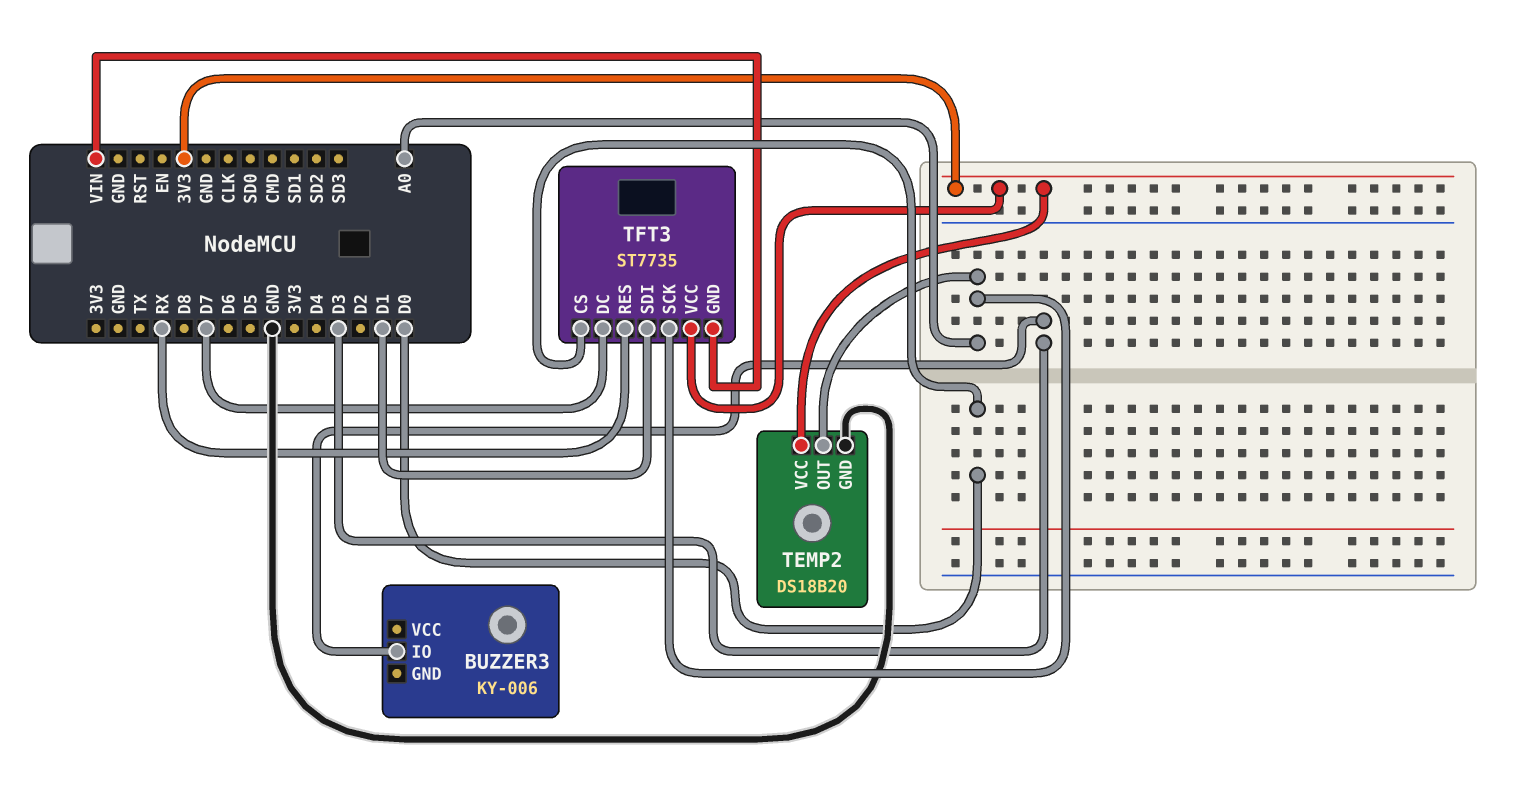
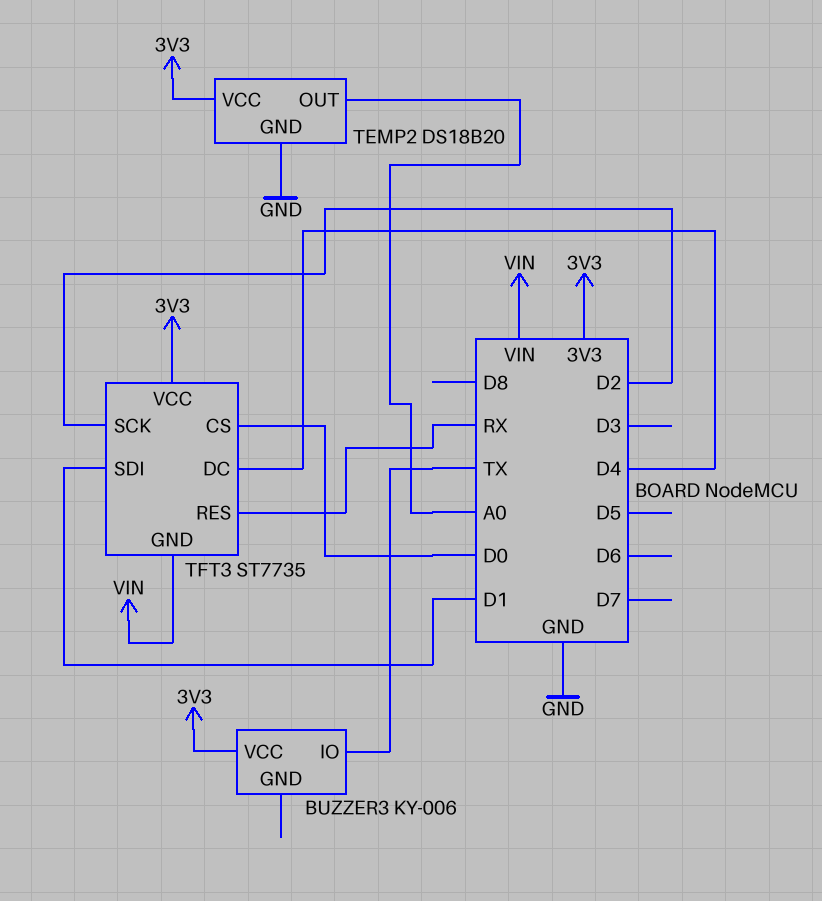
BUZZER3 pin IO: D3 -> TX
BUZZER3 pin VCC: none -> 3V3
TFT3 pin DC: D7 -> D4
TFT3 pin SCK: A0 -> D2

